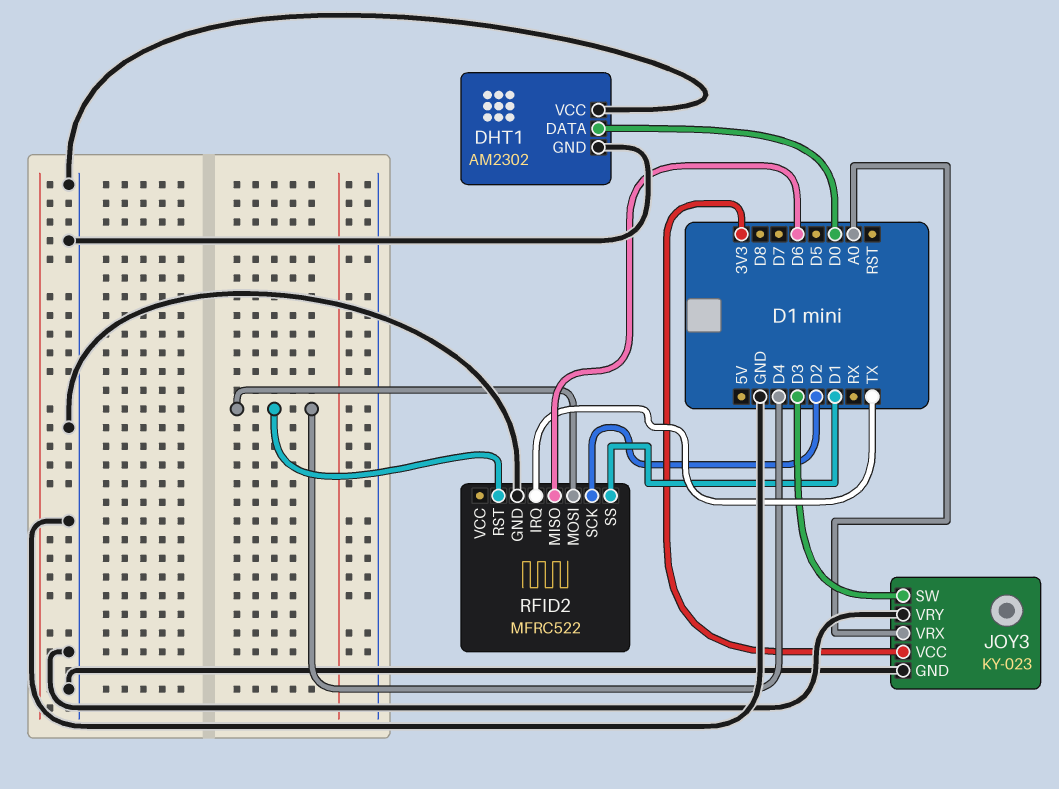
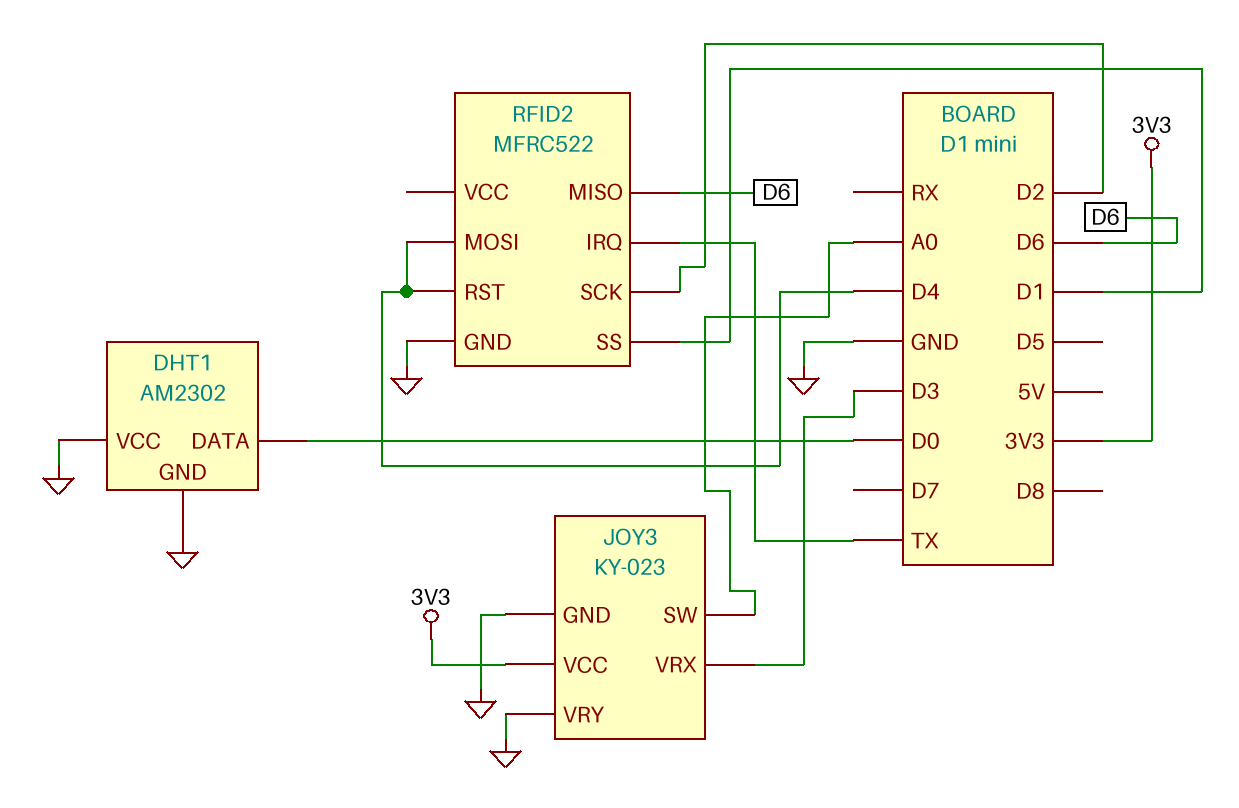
JOY3 pin SW: D3 -> A0
JOY3 pin VRX: A0 -> D3

